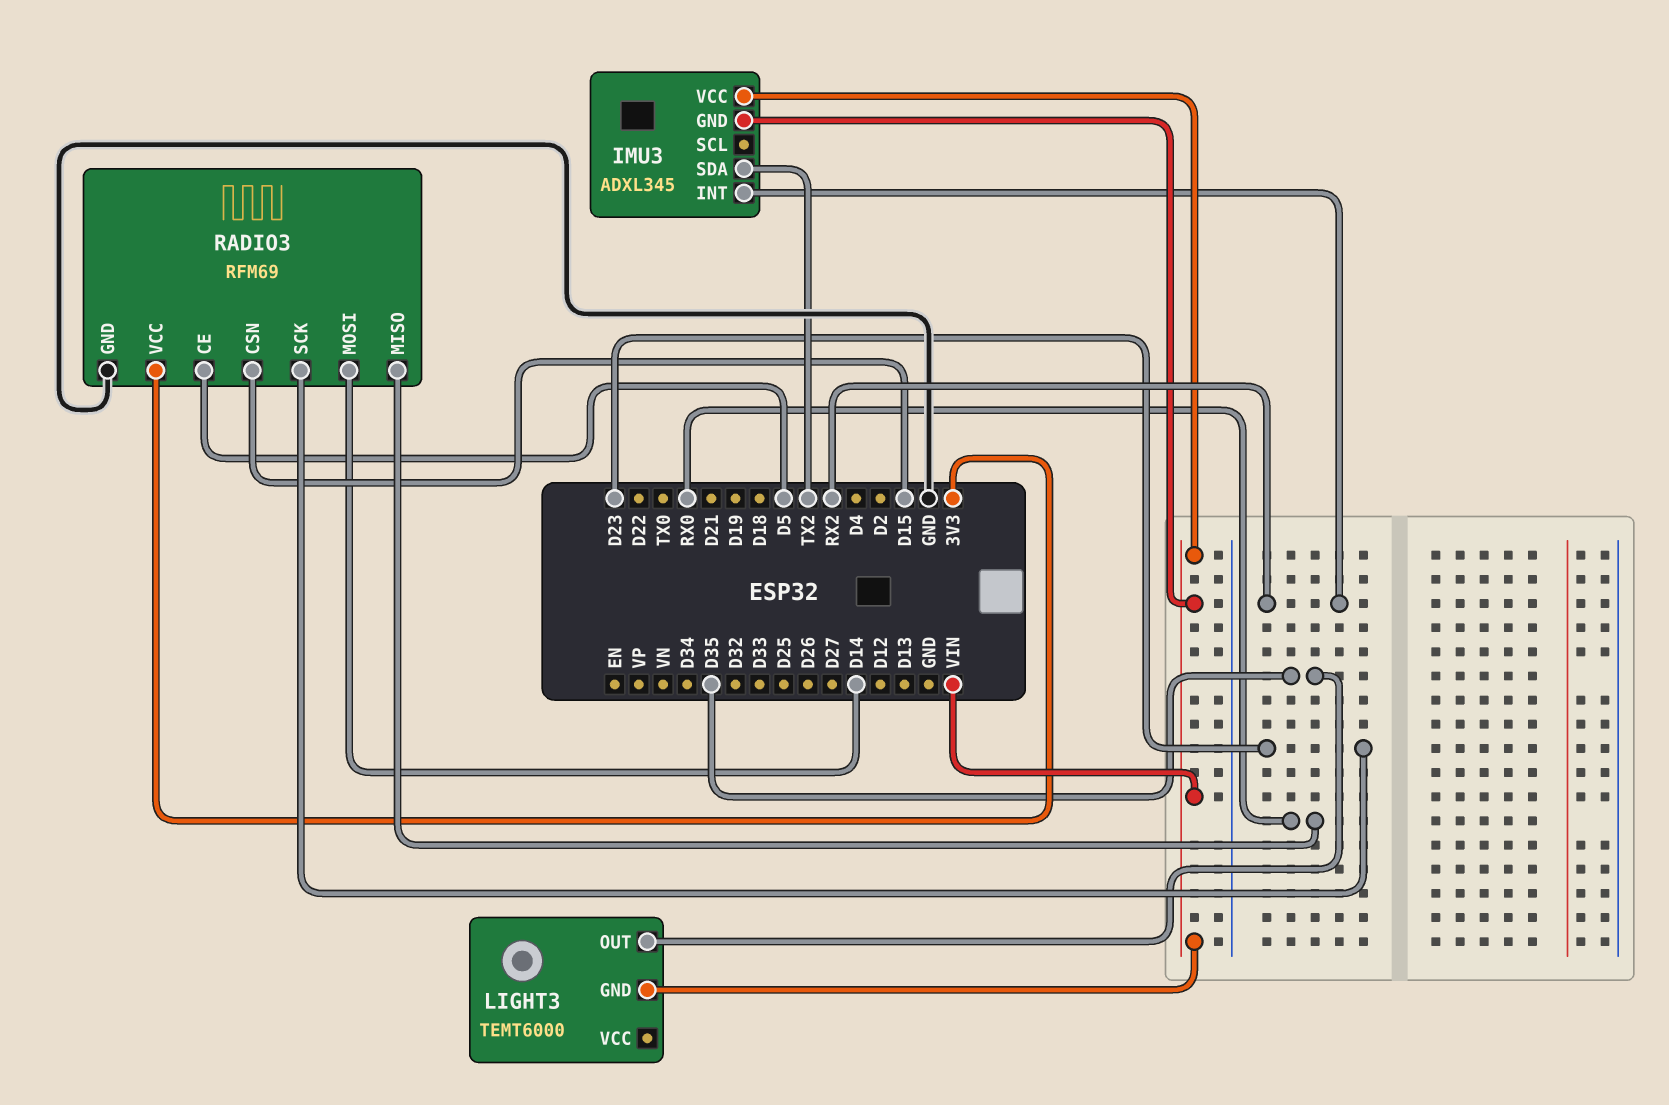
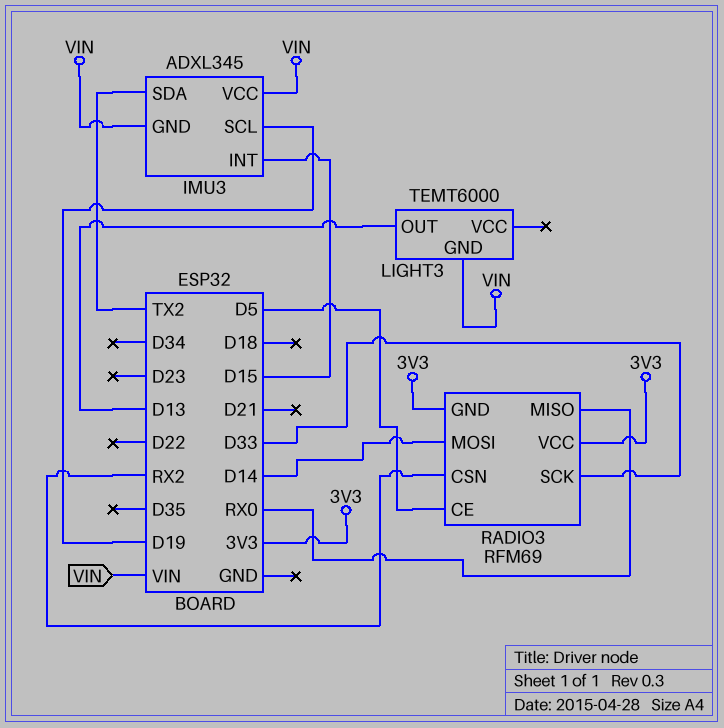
IMU3 pin INT: RX2 -> D15
IMU3 pin SCL: none -> D19
LIGHT3 pin OUT: D35 -> D13
RADIO3 pin CSN: D15 -> RX2
RADIO3 pin GND: GND -> 3V3
RADIO3 pin SCK: D23 -> D33

